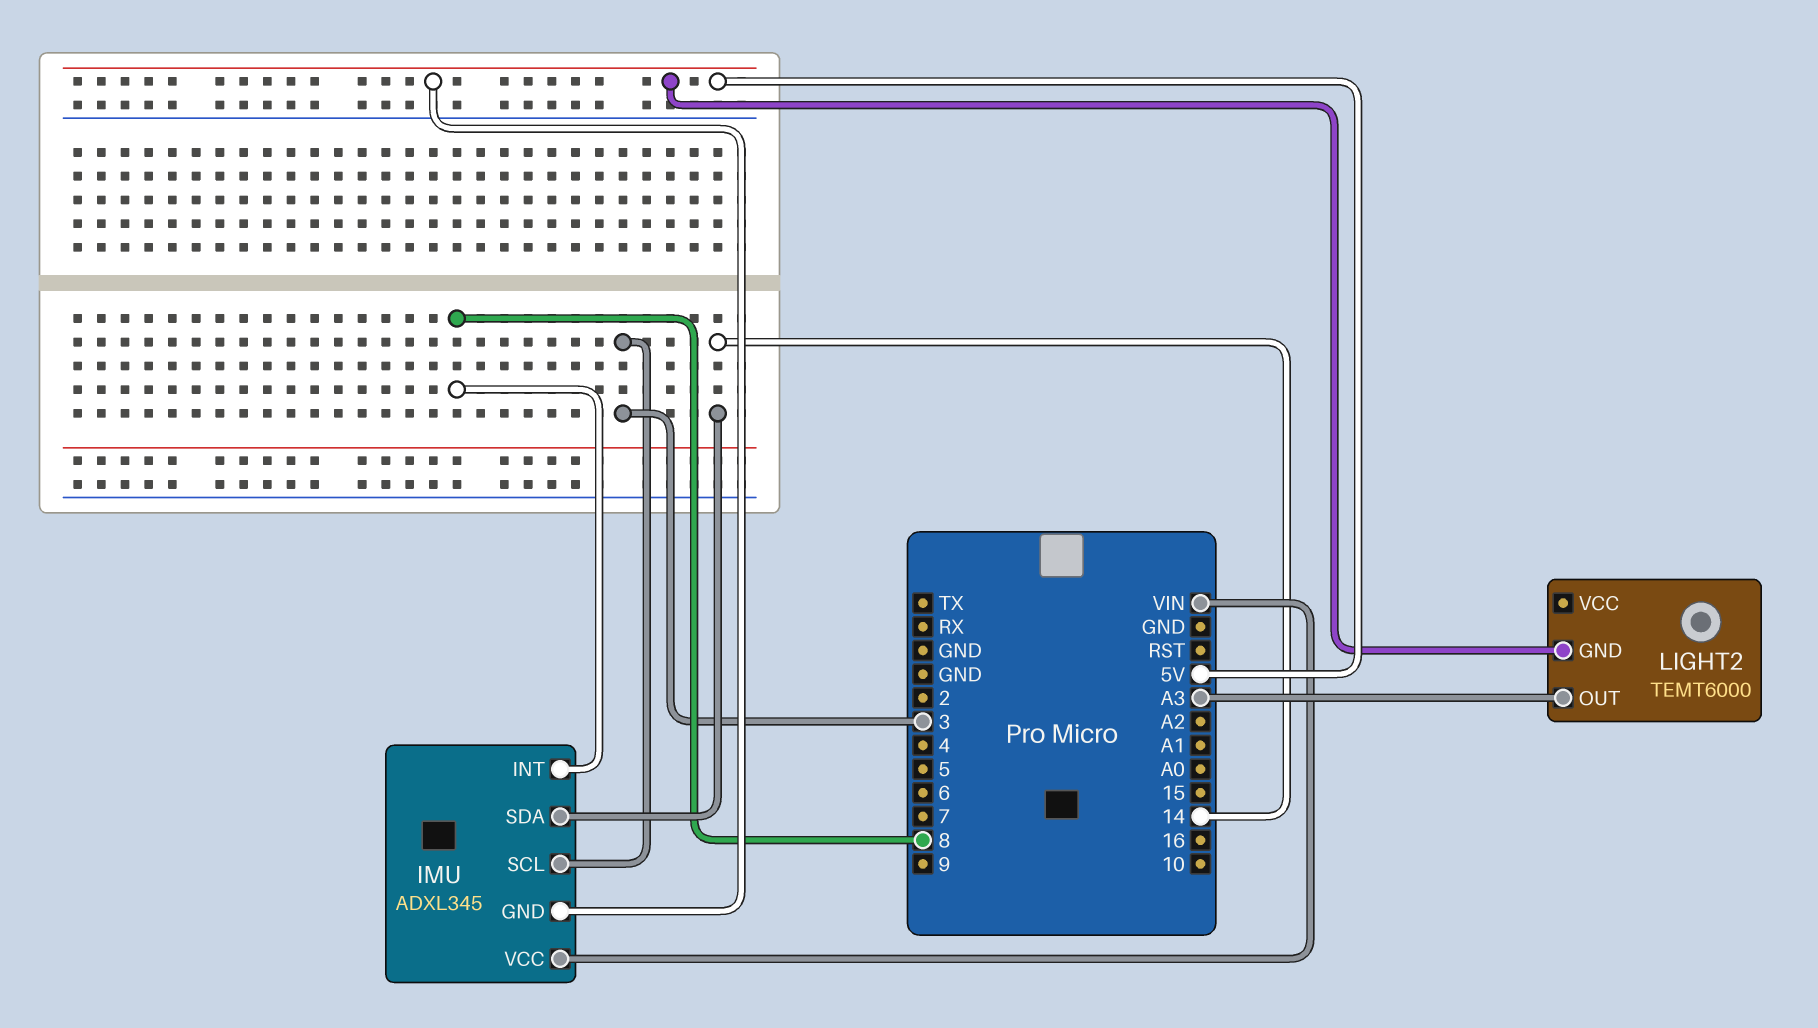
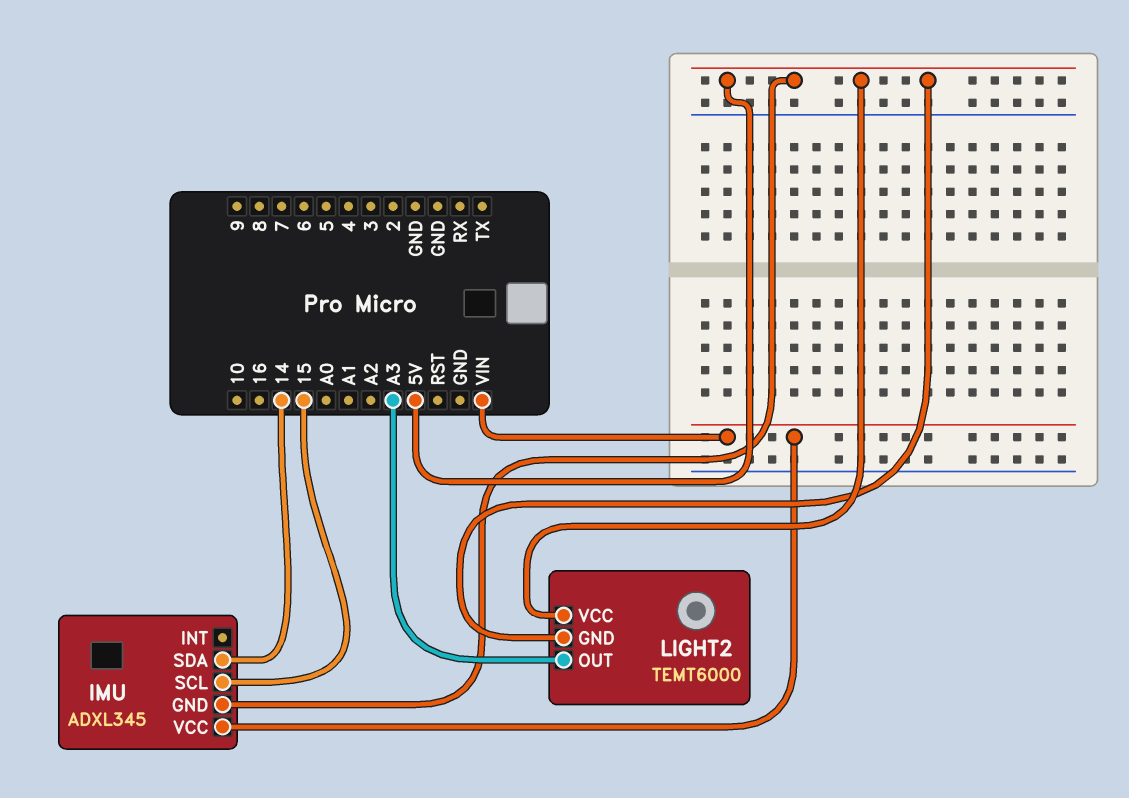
IMU pin INT: 8 -> none
IMU pin SCL: 3 -> 15
LIGHT2 pin VCC: none -> 5V

